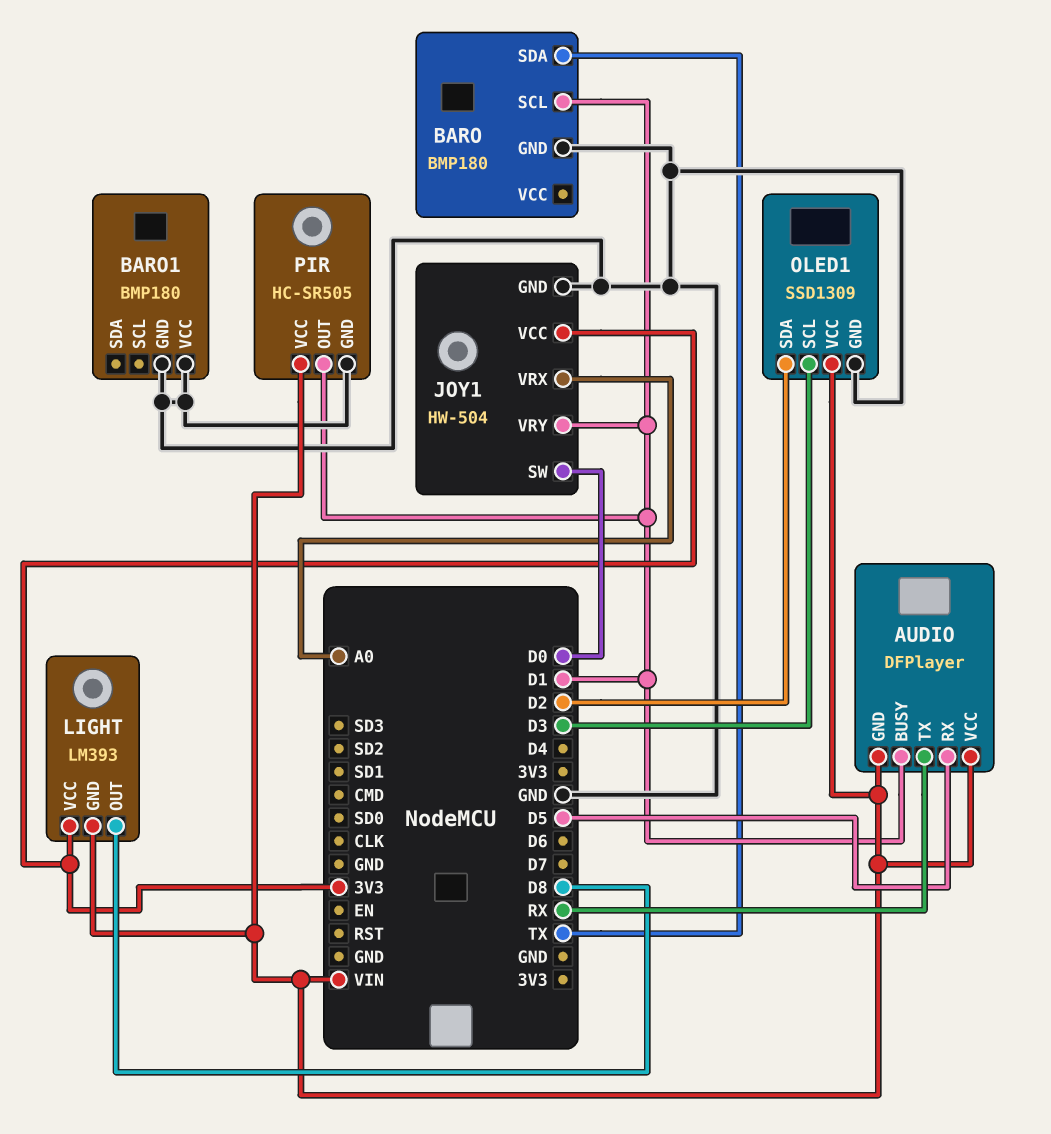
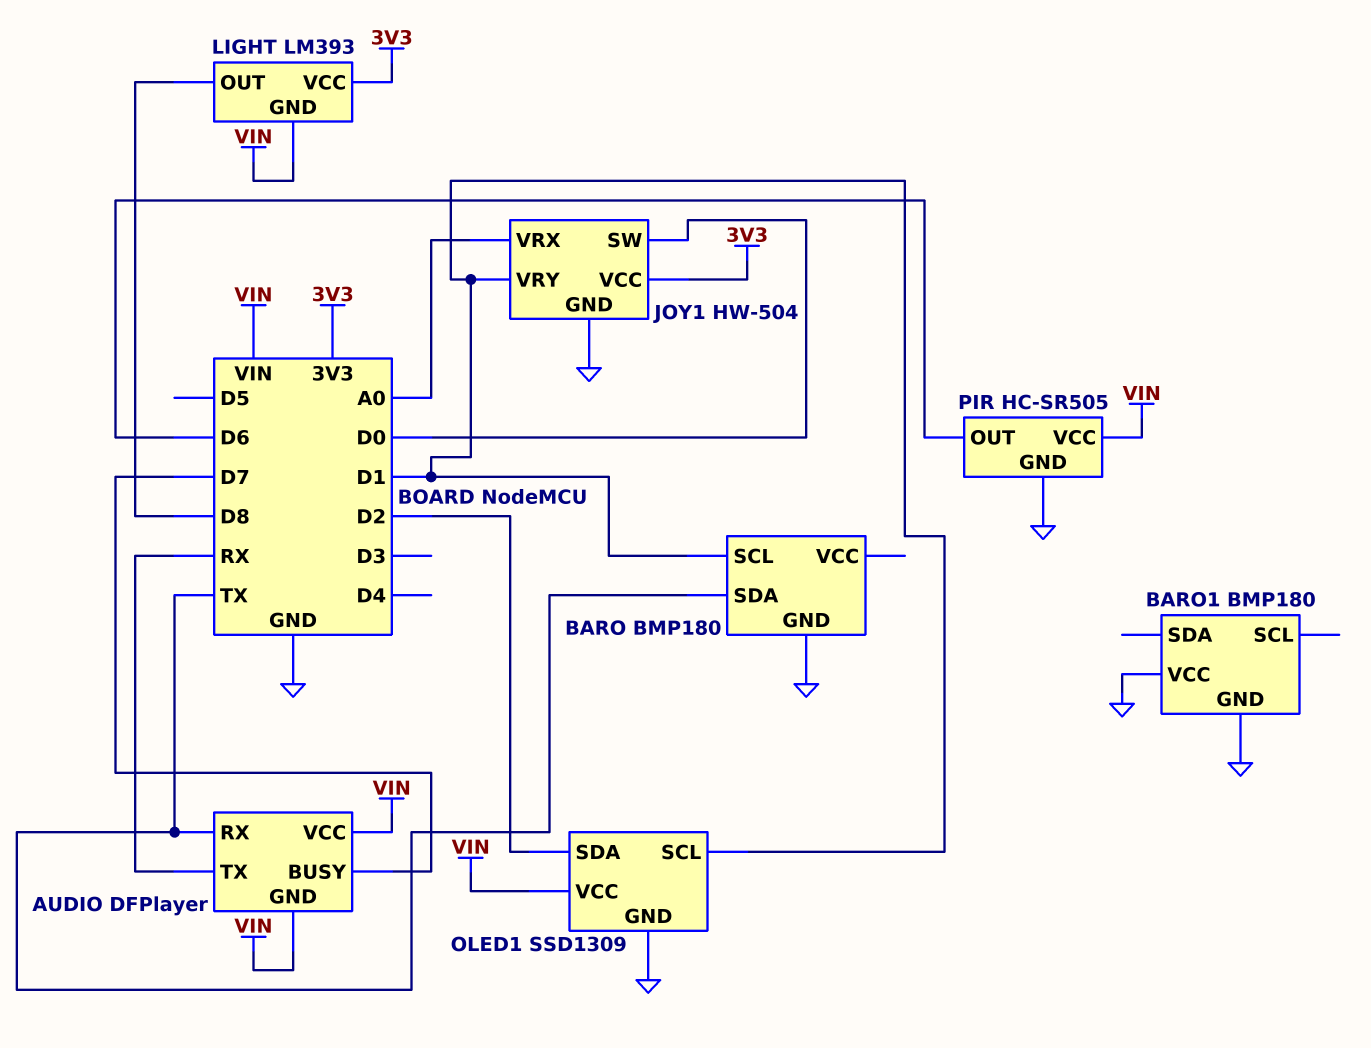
AUDIO pin BUSY: D1 -> D7
AUDIO pin RX: D5 -> TX
OLED1 pin SCL: D3 -> D1
PIR pin OUT: D1 -> D6

